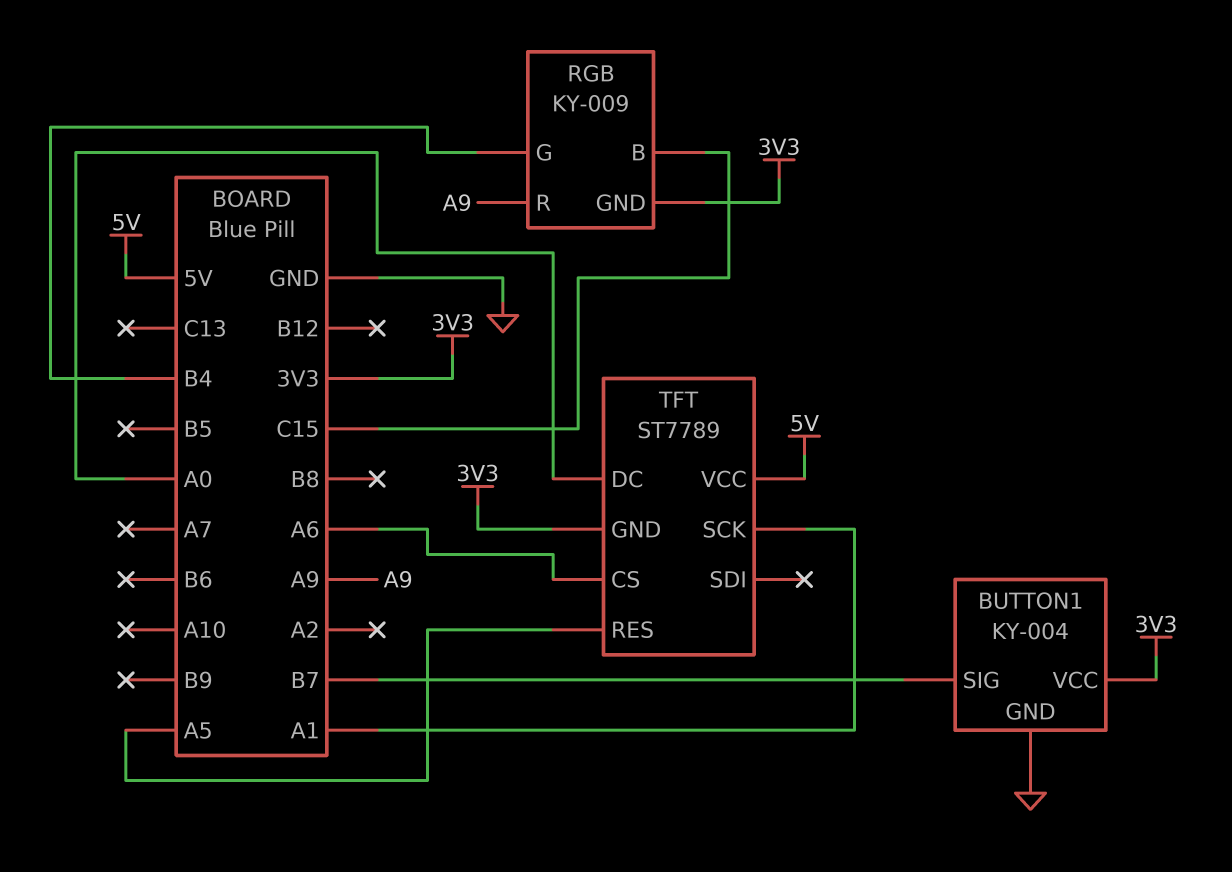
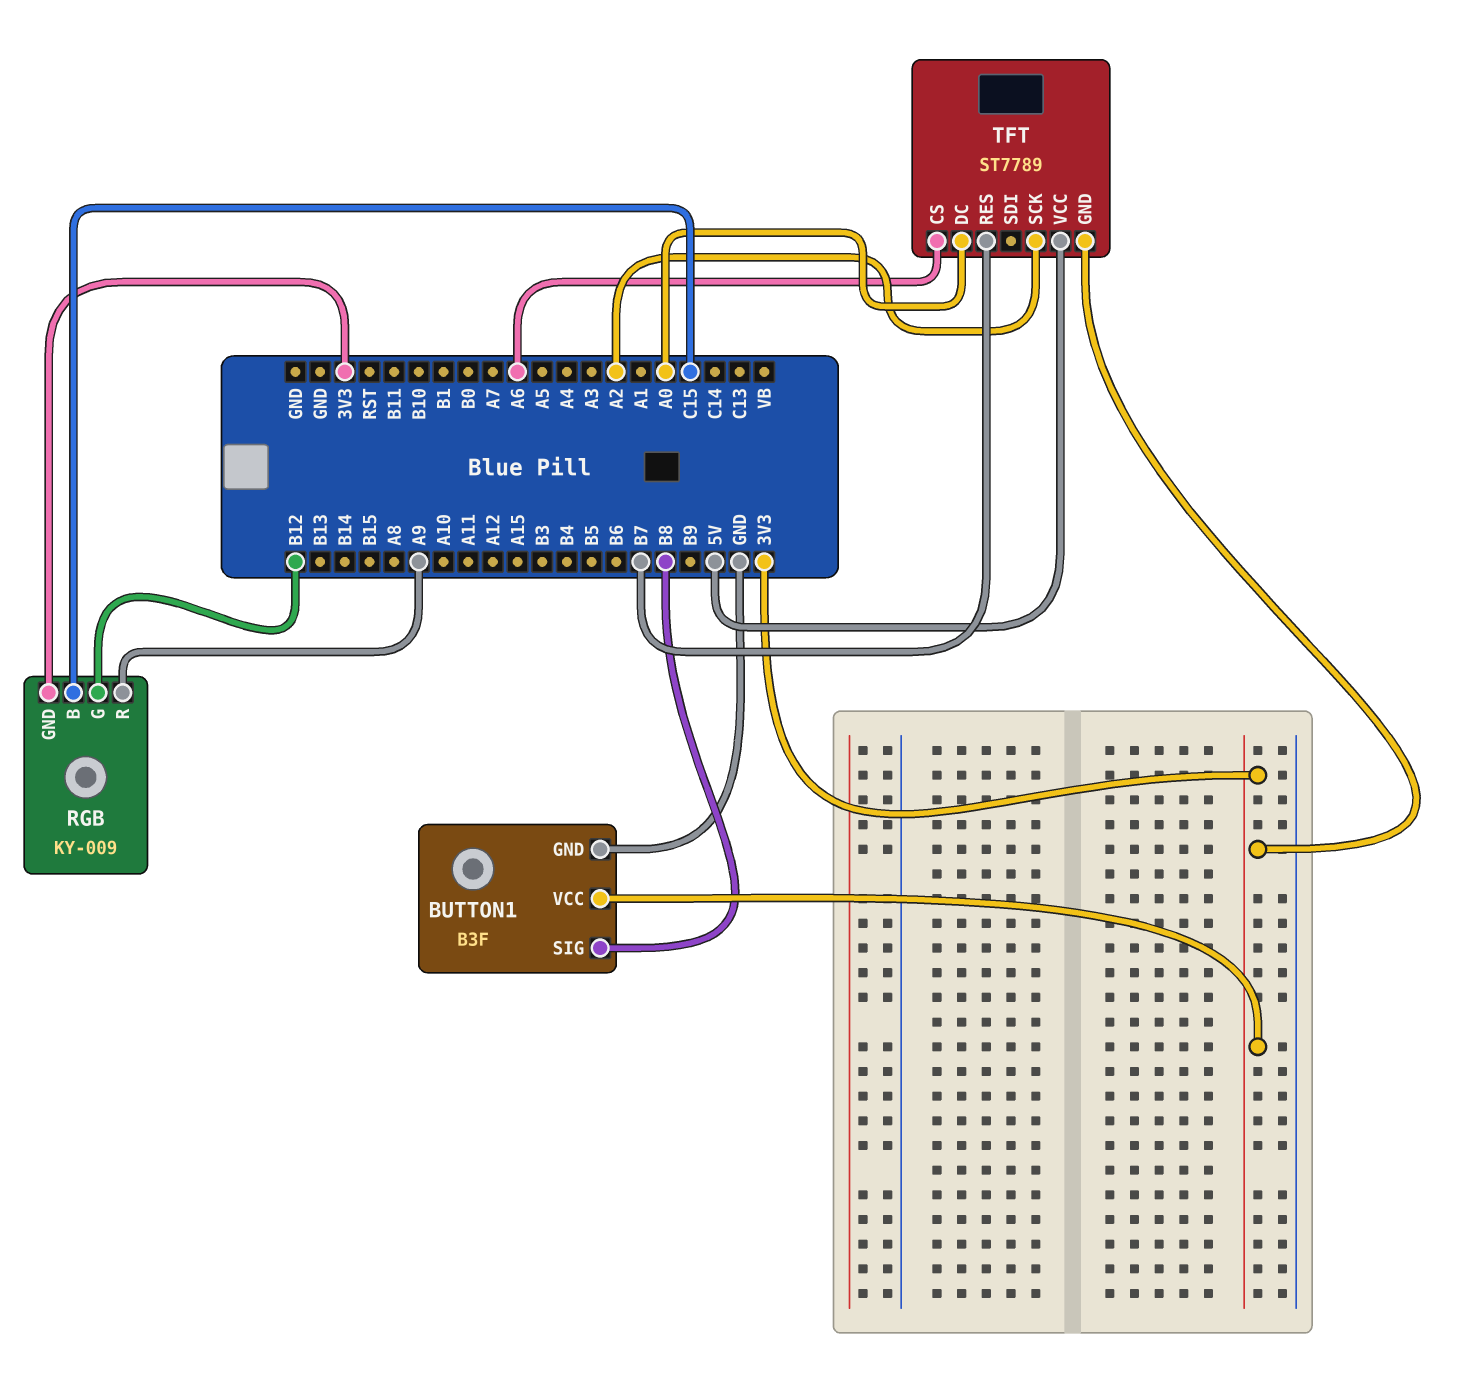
BUTTON1: KY-004 -> B3F
BUTTON1 pin SIG: B7 -> B8
RGB pin G: B4 -> B12
TFT pin RES: A5 -> B7
TFT pin SCK: A1 -> A2

